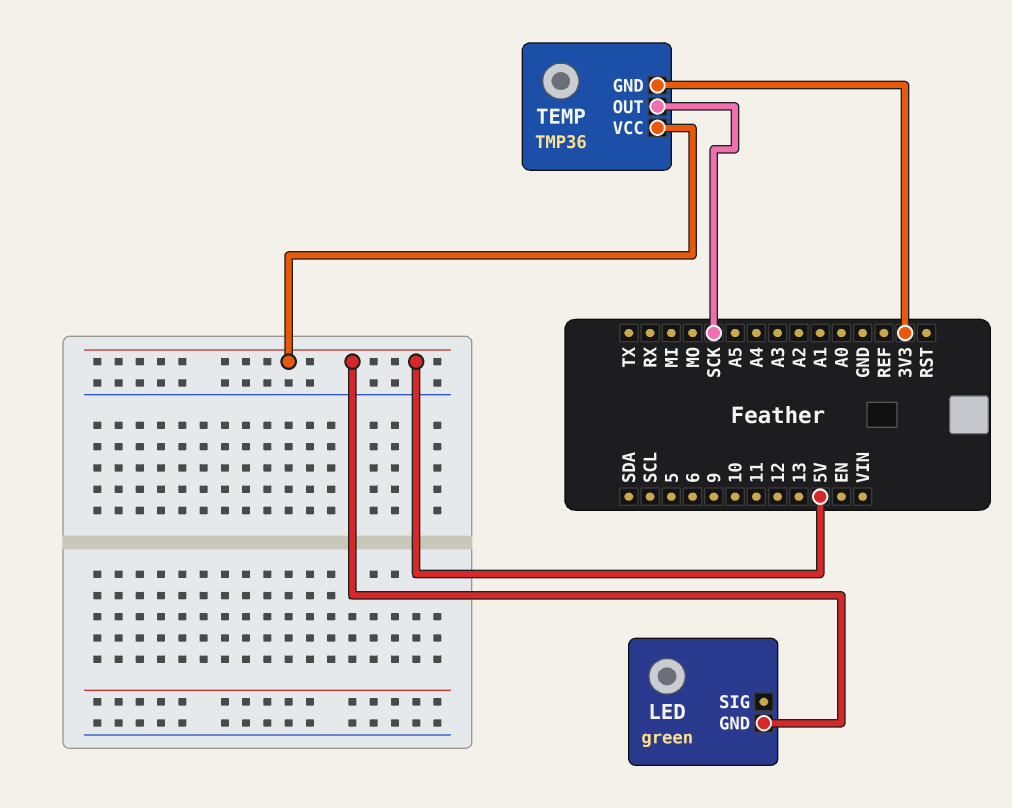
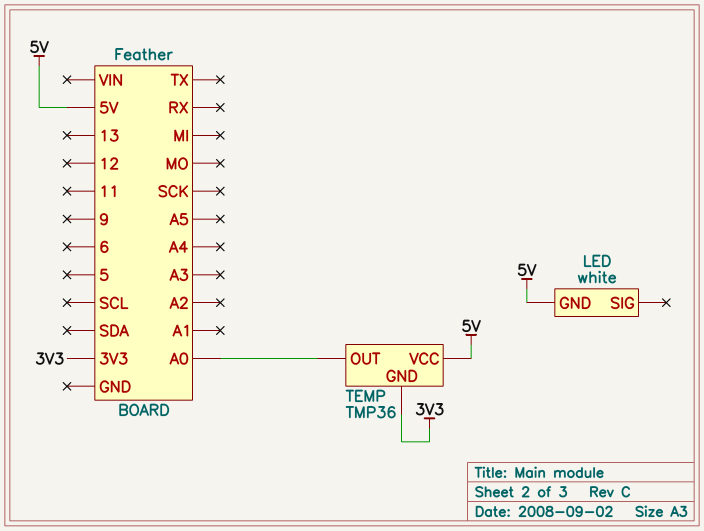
LED: green -> white
TEMP pin OUT: SCK -> A0

